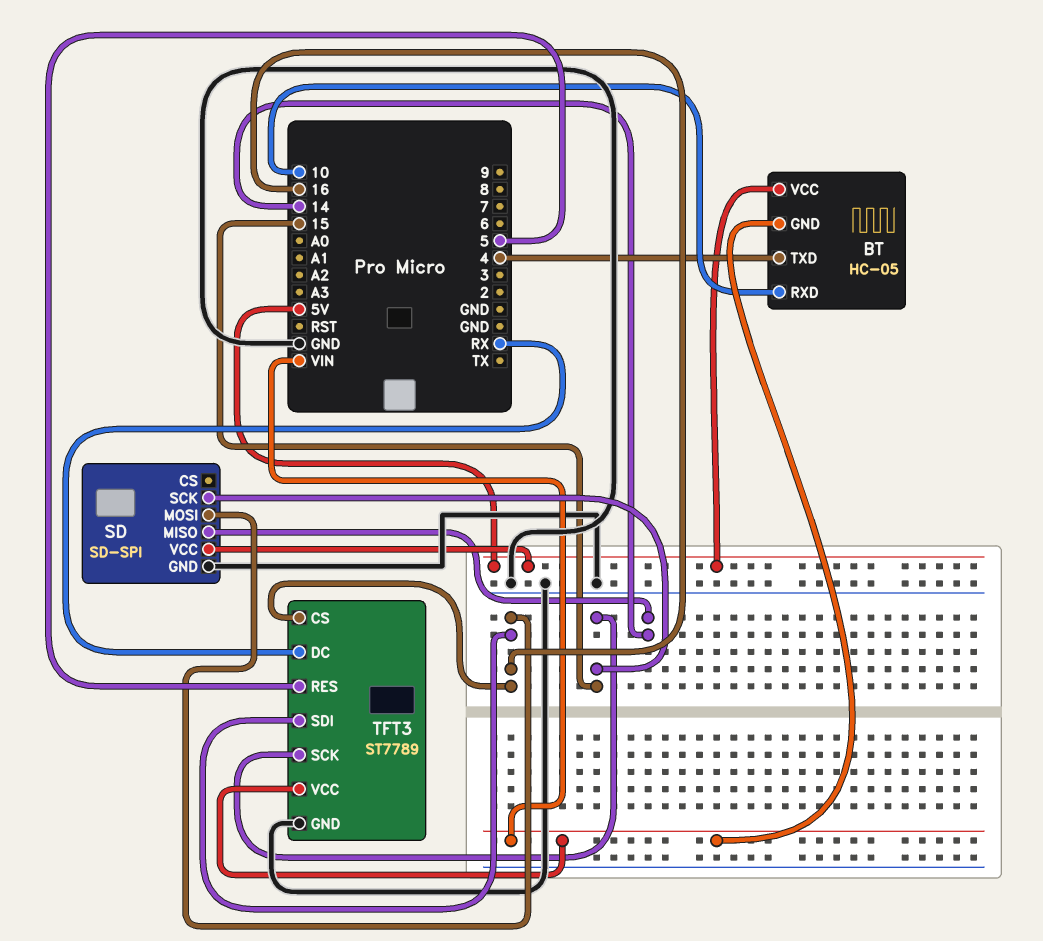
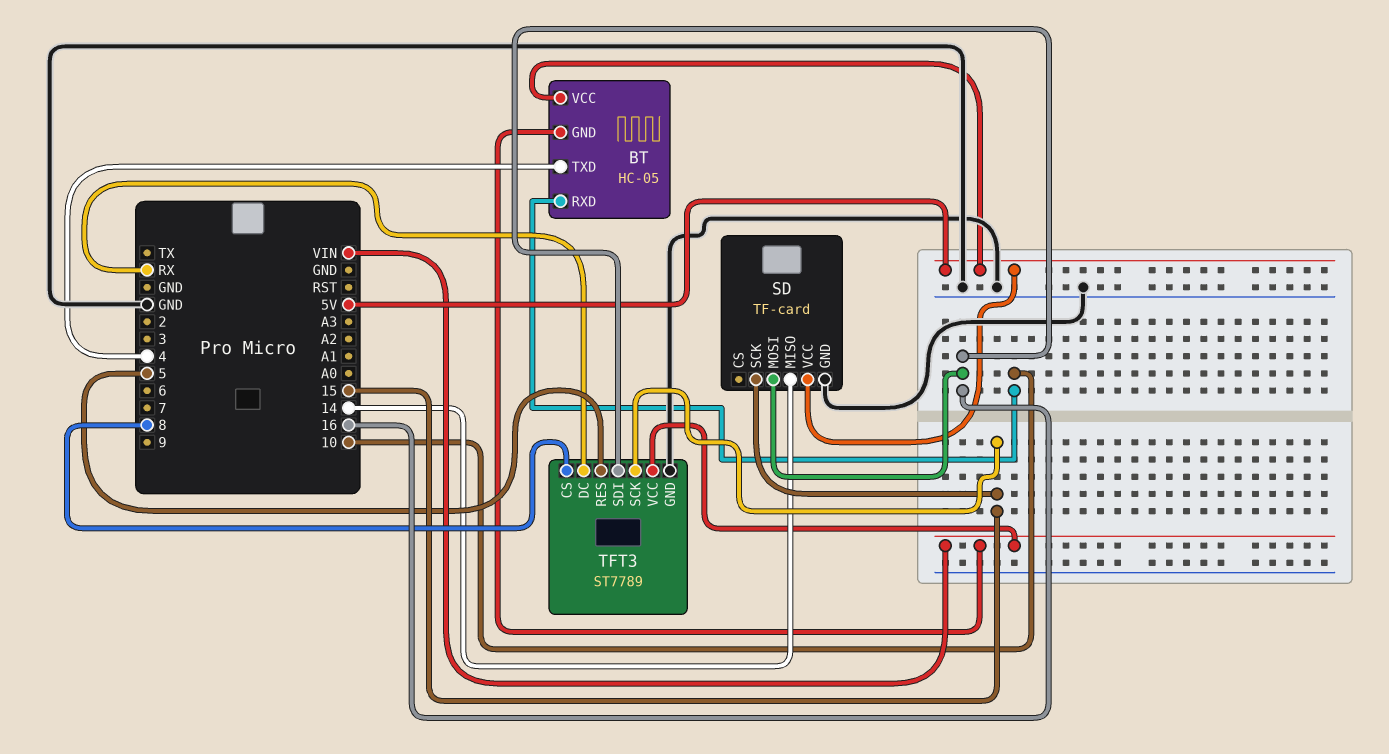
SD: SD-SPI -> TF-card
TFT3 pin CS: 16 -> 8

